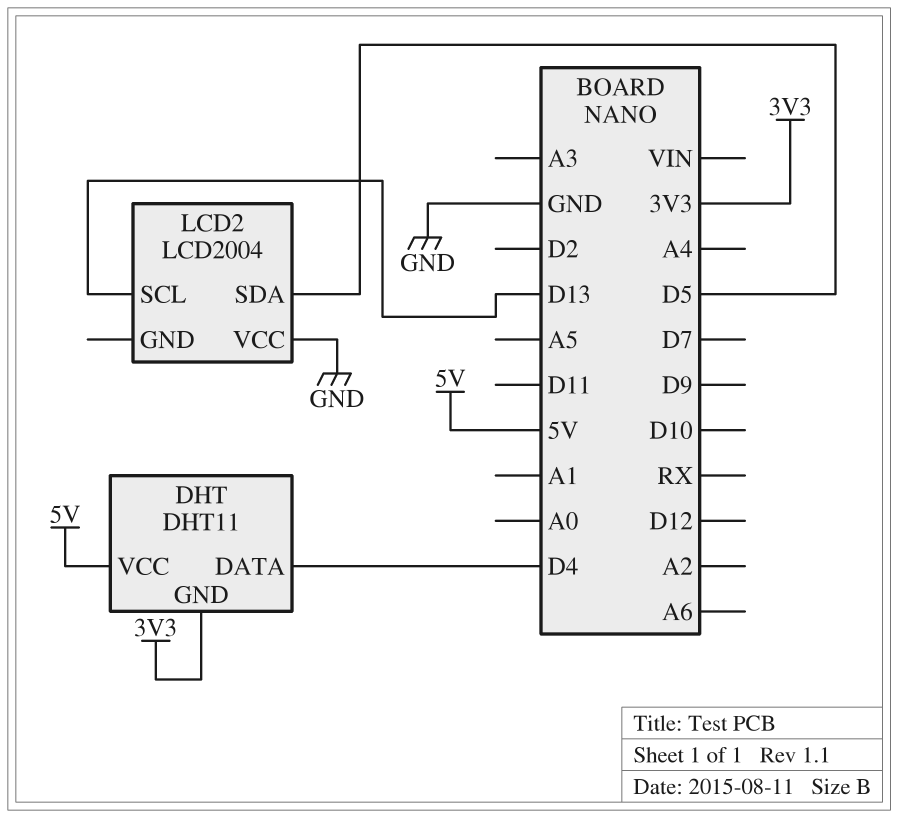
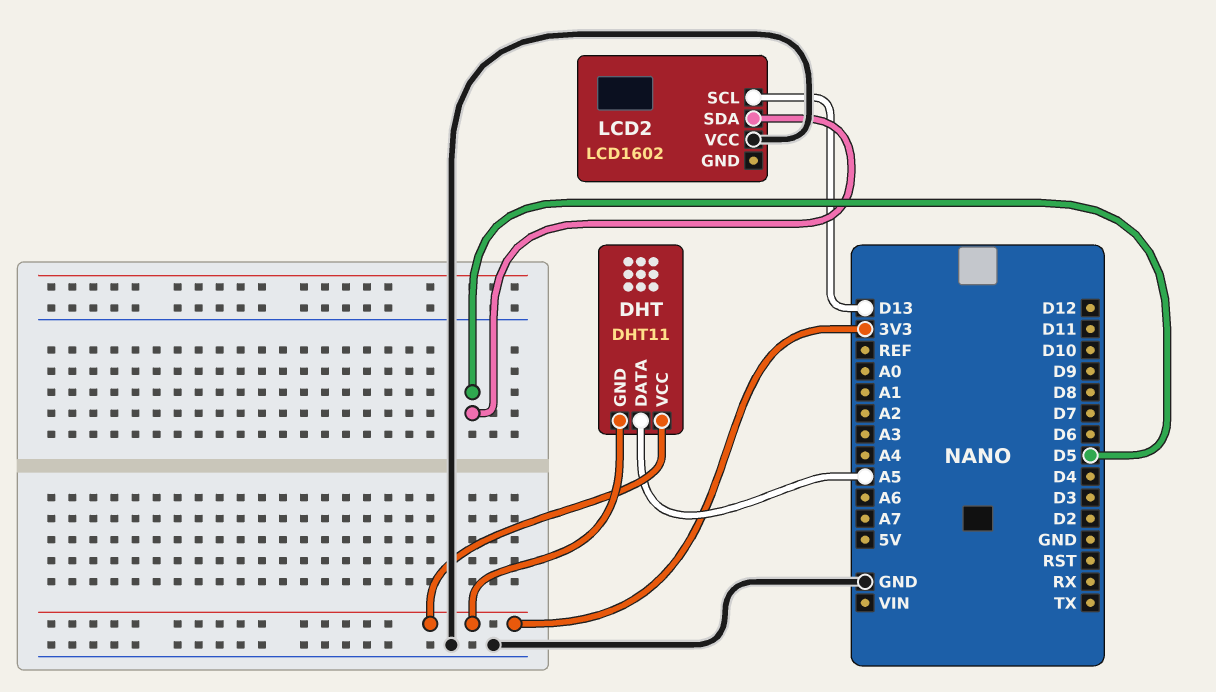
DHT pin DATA: D4 -> A5
DHT pin VCC: 5V -> 3V3
LCD2: LCD2004 -> LCD1602

